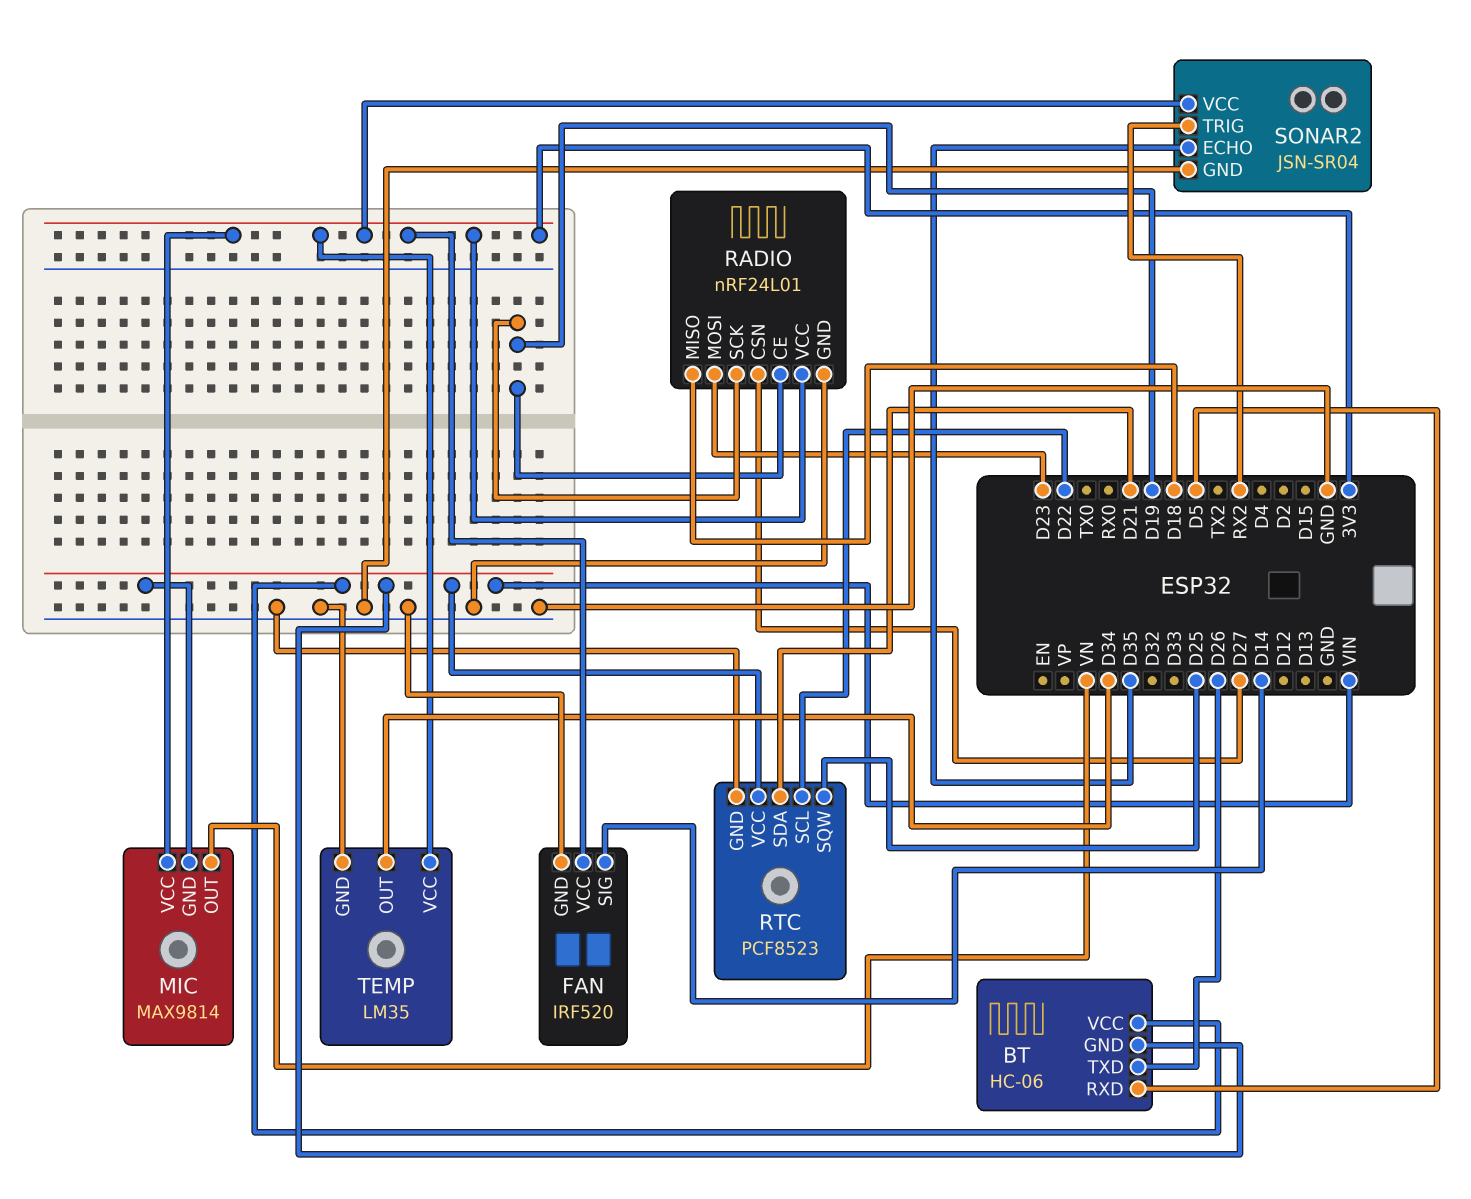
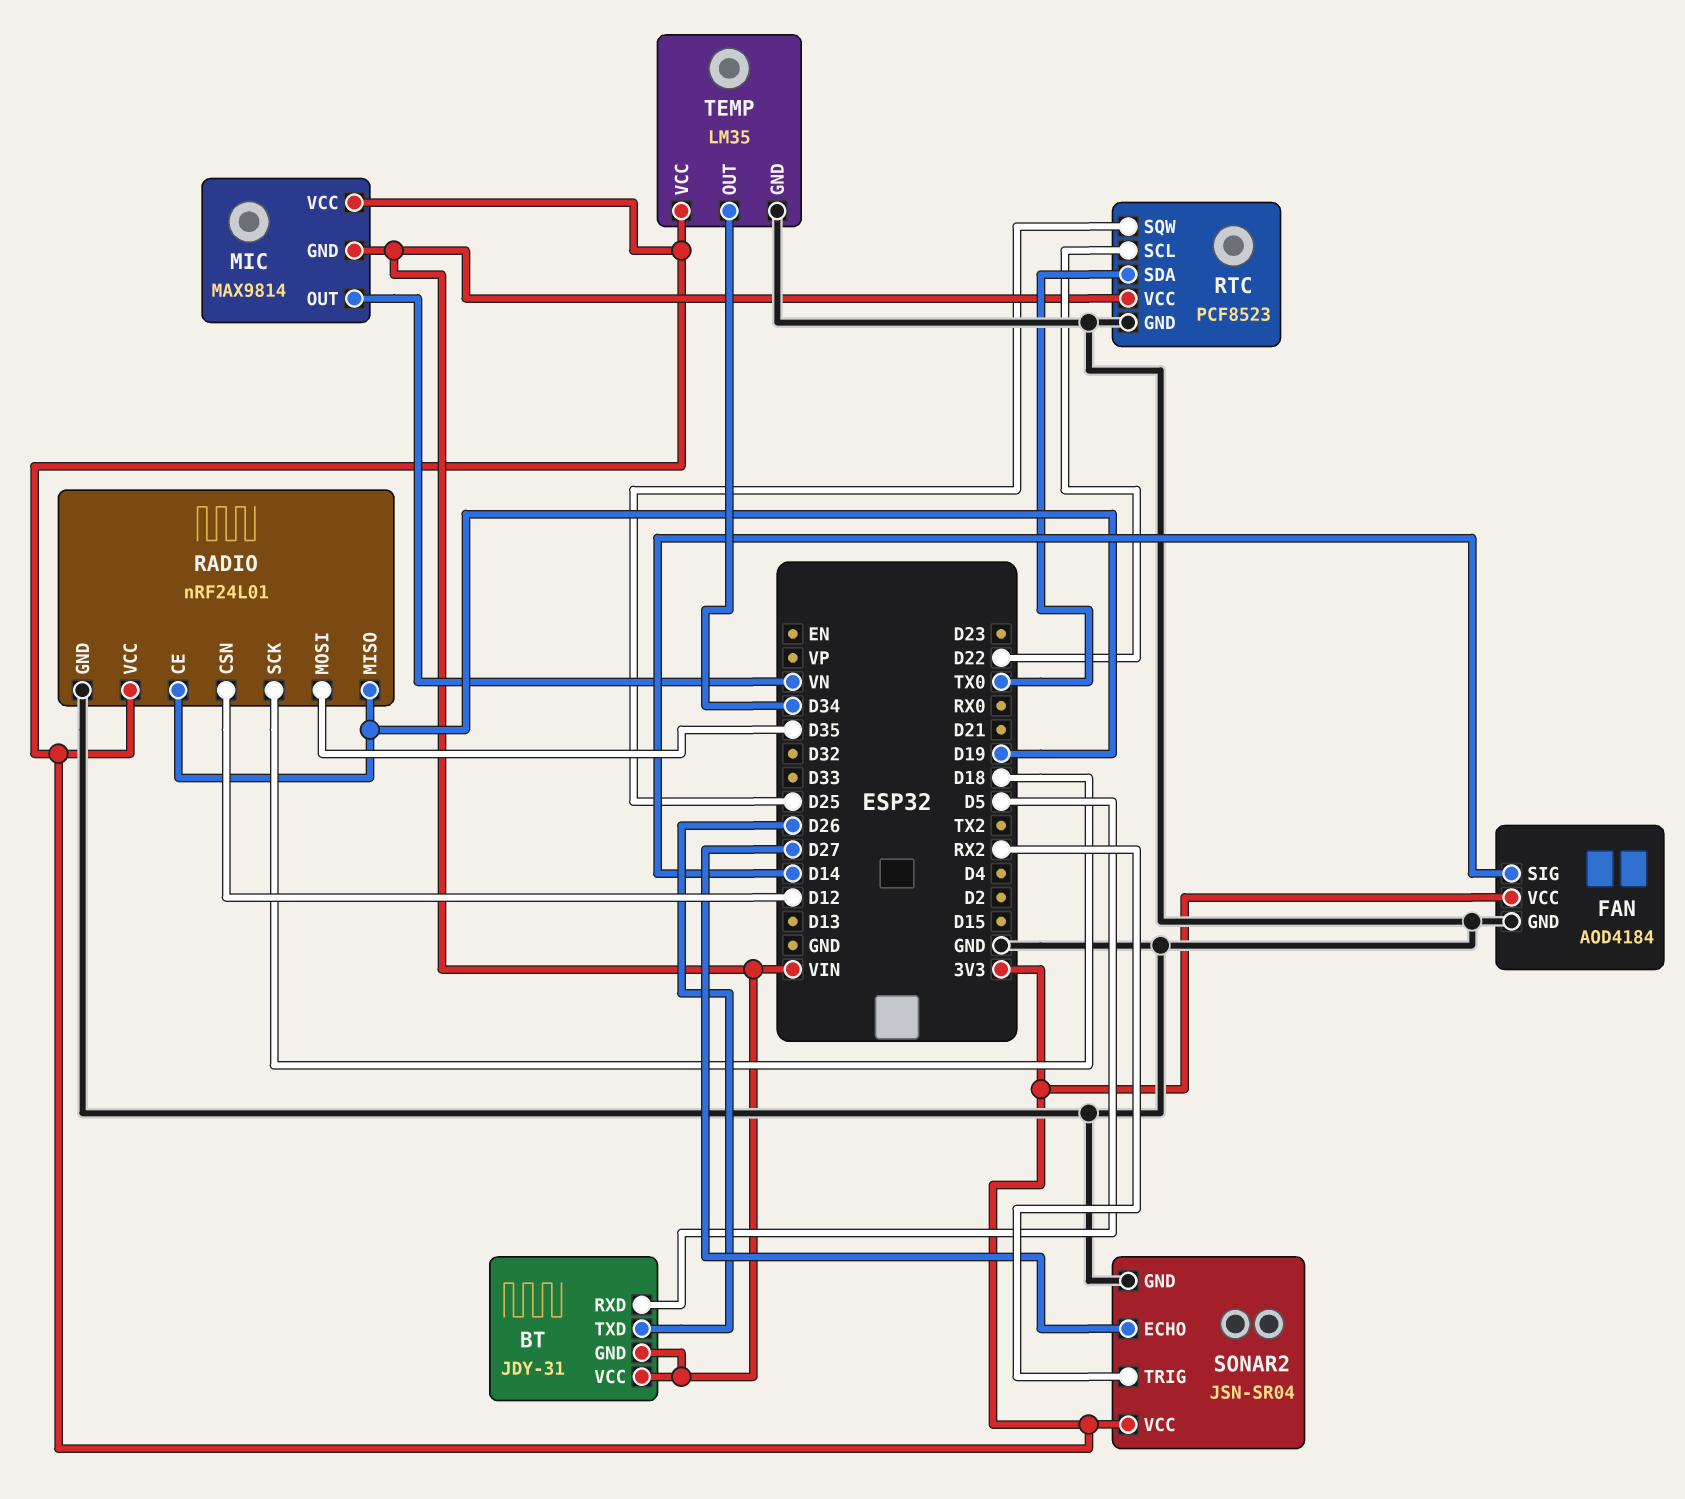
BT: HC-06 -> JDY-31
FAN: IRF520 -> AOD4184
RADIO pin CSN: D27 -> D12
RADIO pin MISO: D18 -> D19
RADIO pin MOSI: D23 -> D35
RADIO pin SCK: D19 -> D18
RTC pin SDA: D21 -> TX0
SONAR2 pin ECHO: D35 -> D27

